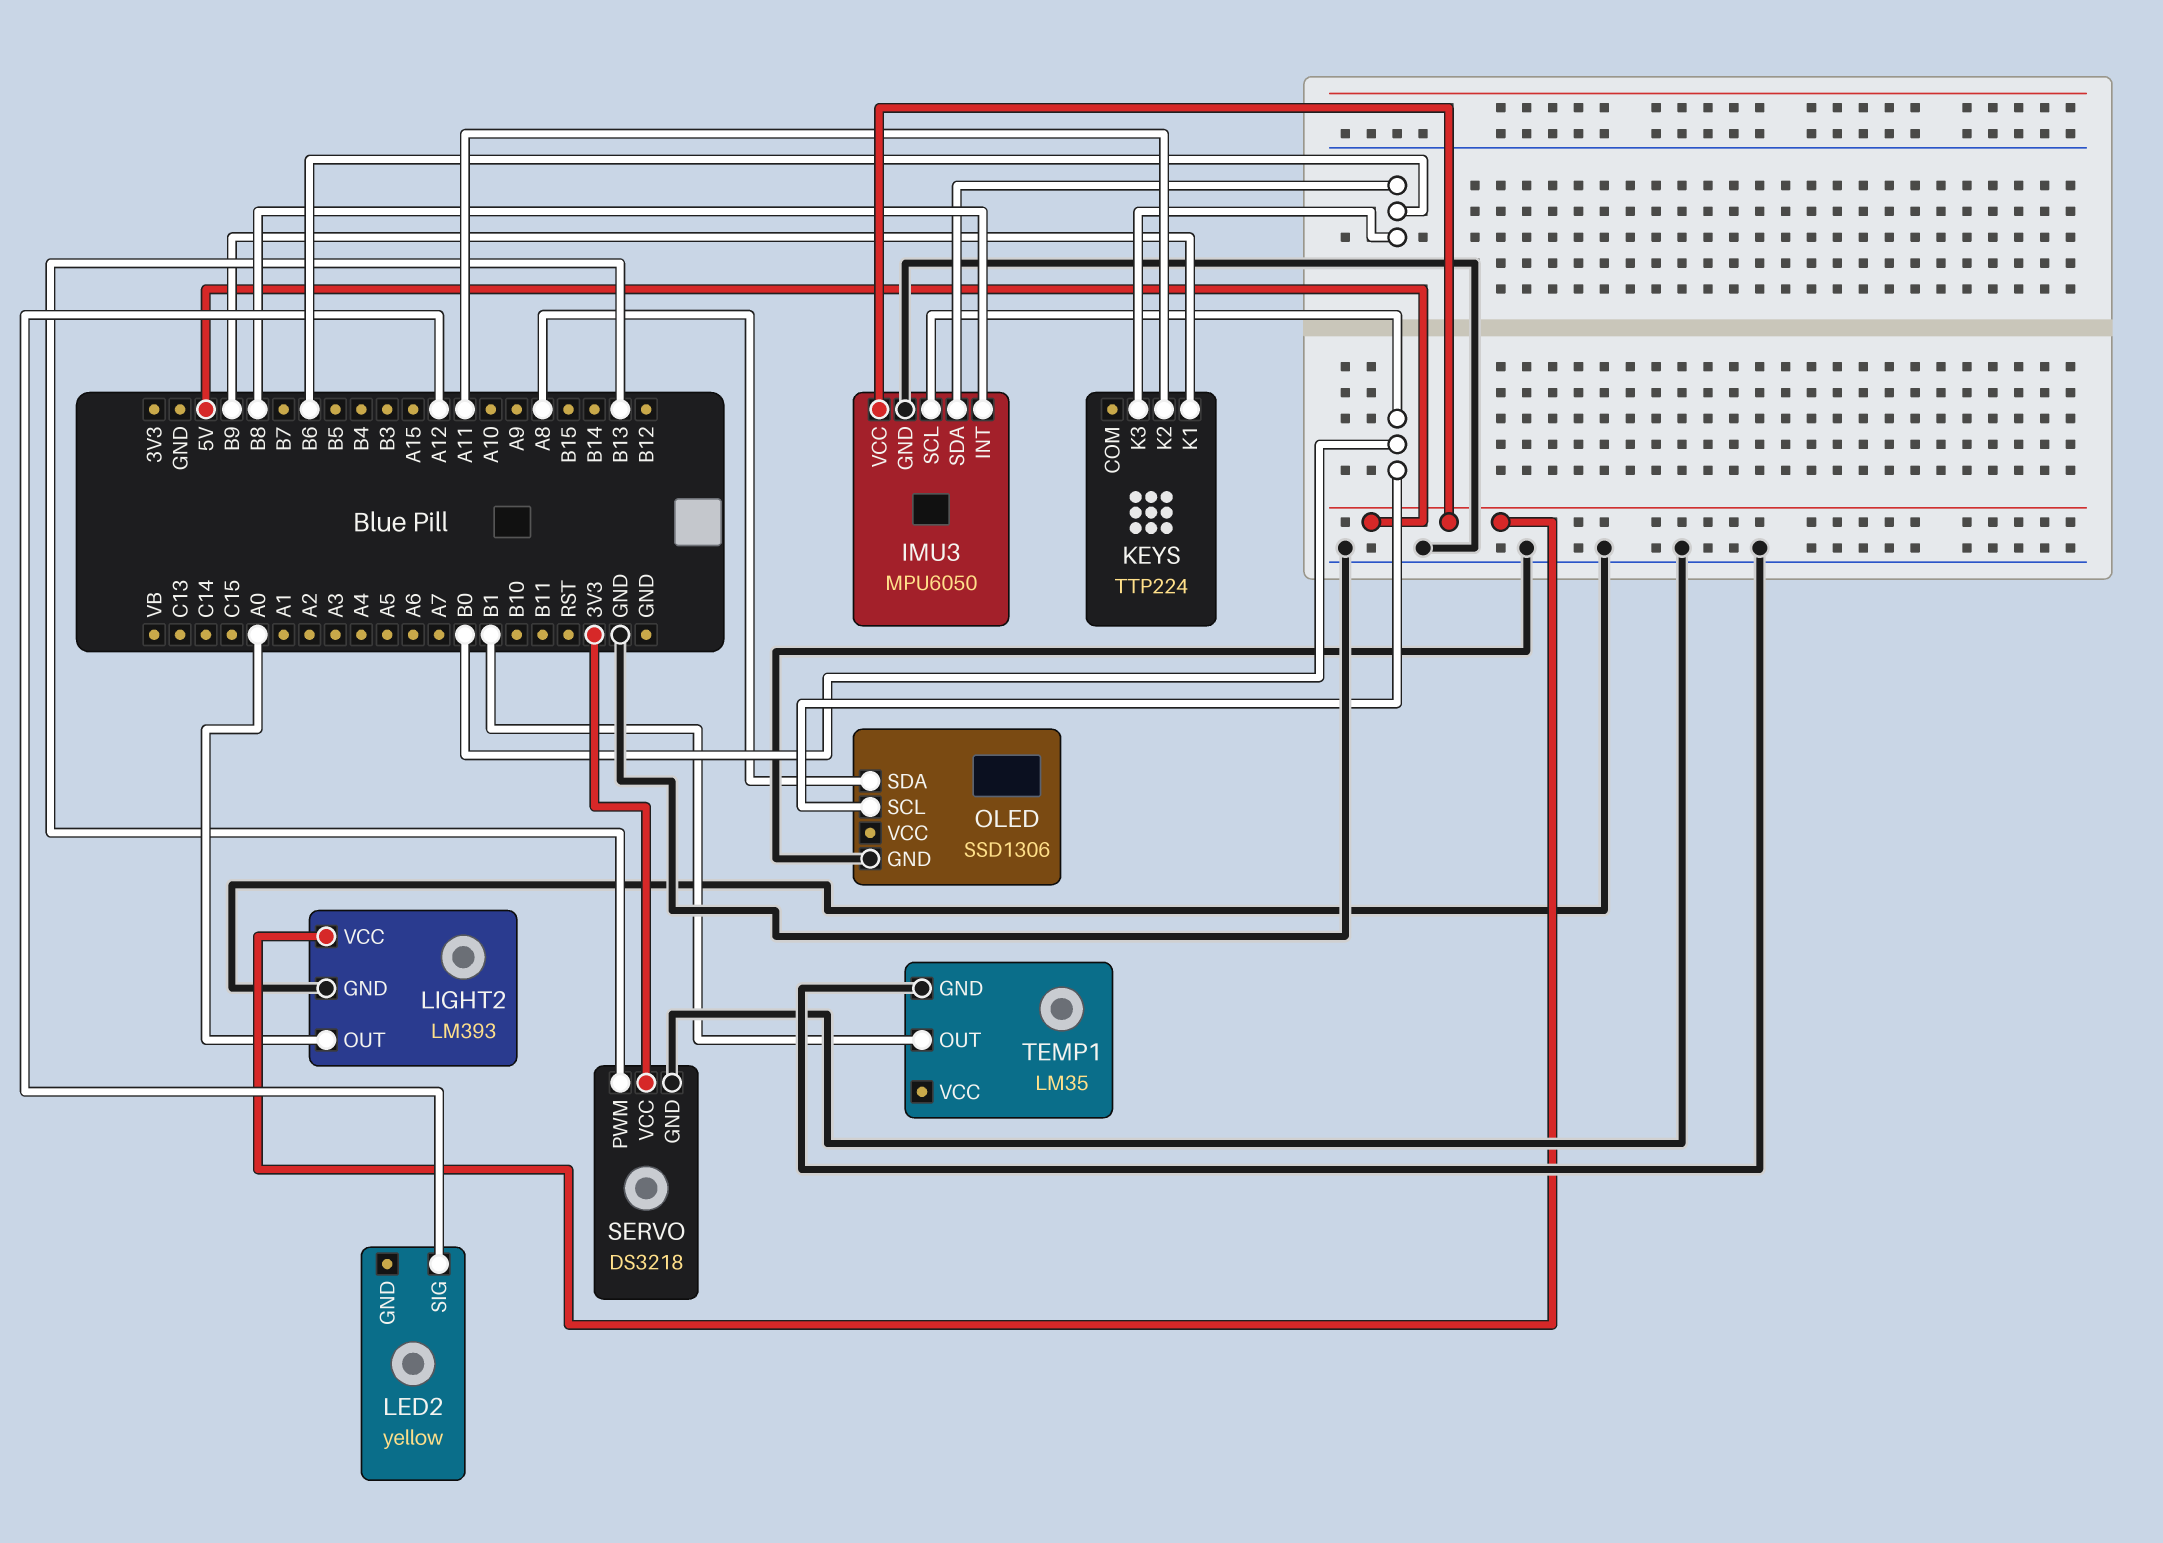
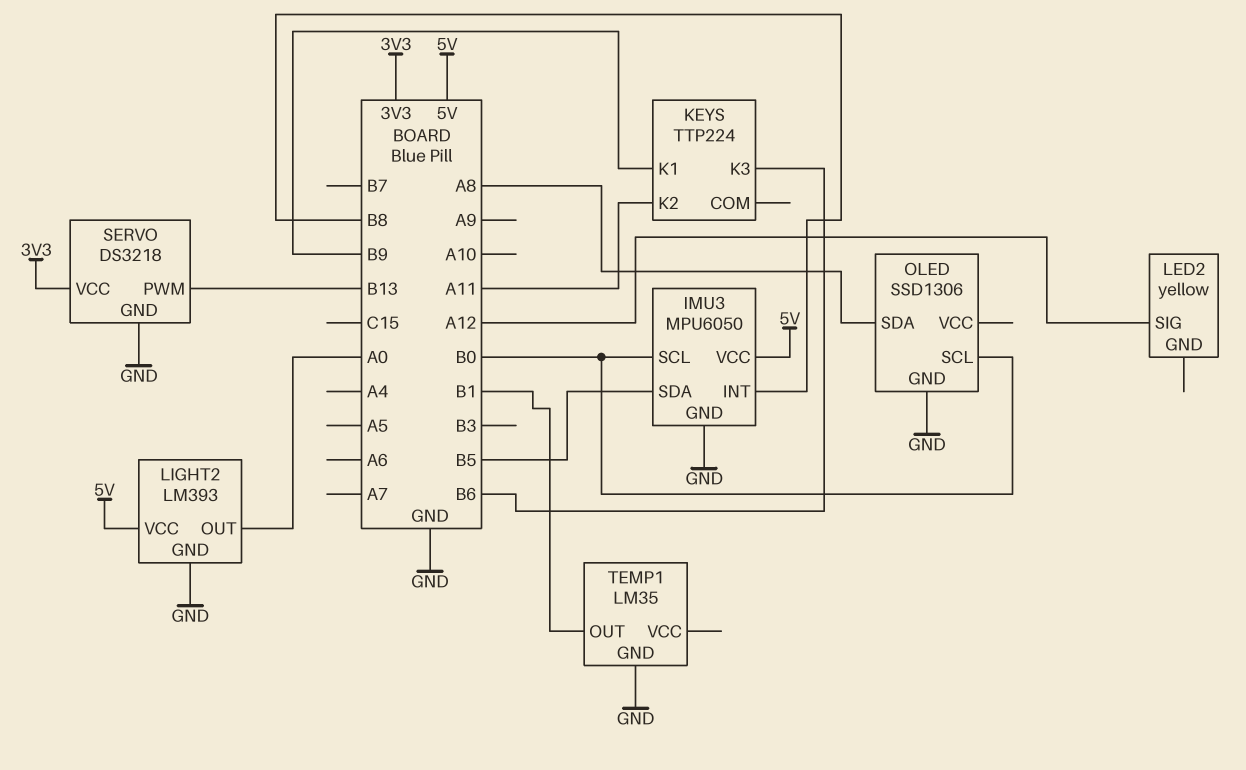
IMU3 pin SDA: B6 -> B5

